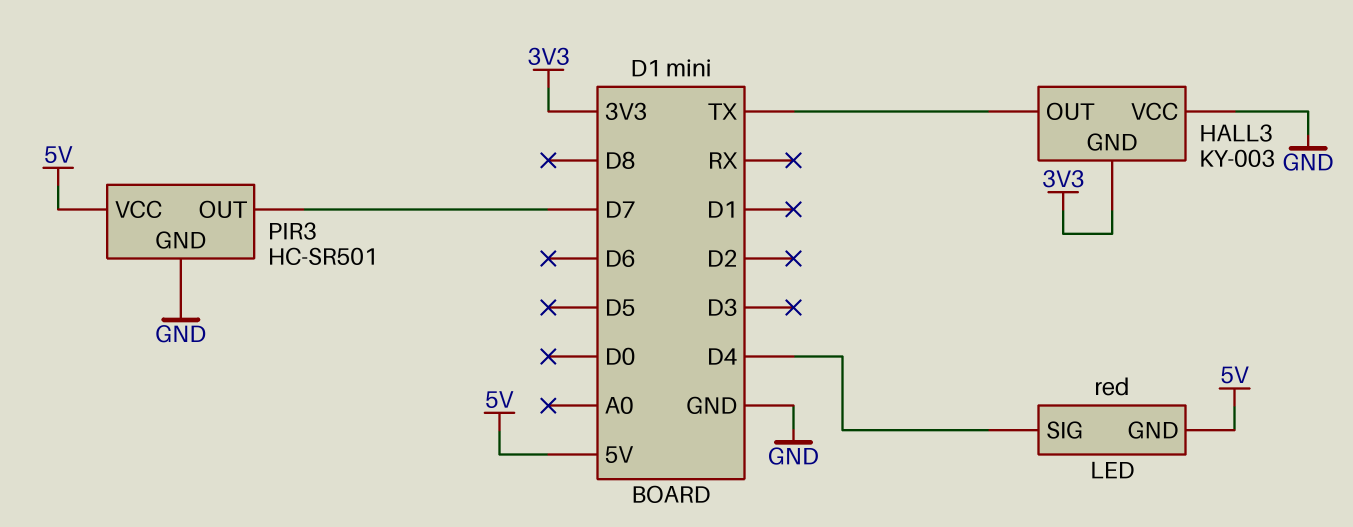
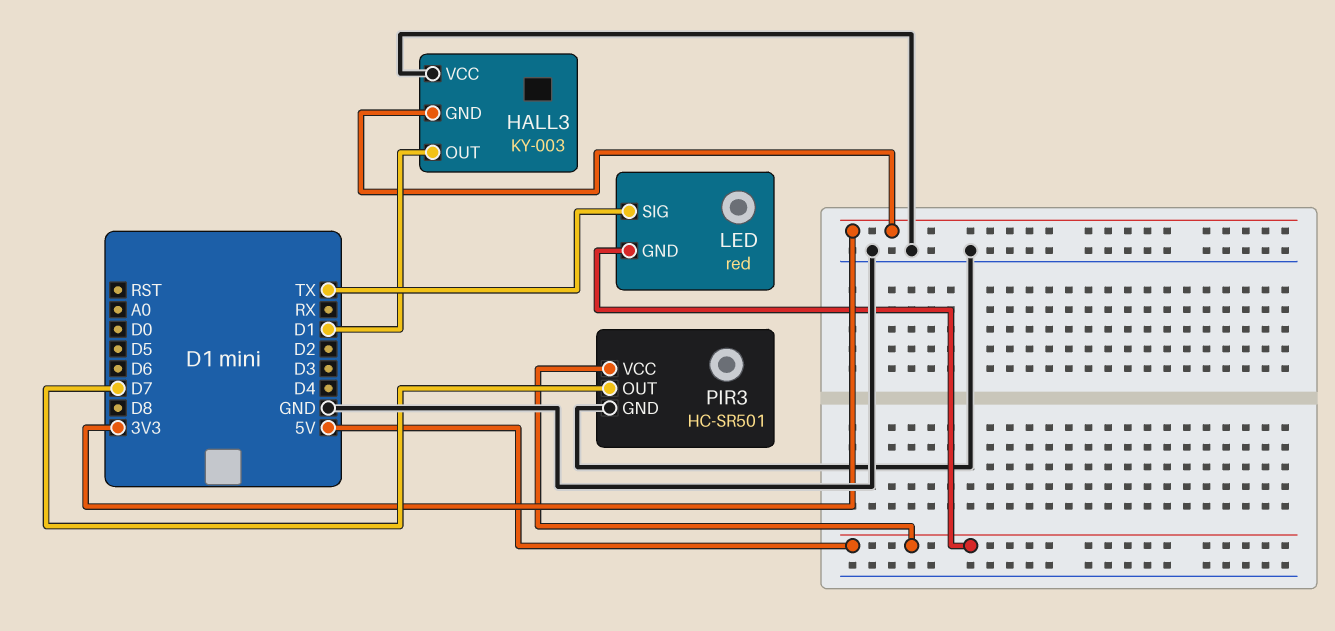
HALL3 pin OUT: TX -> D1
LED pin SIG: D4 -> TX

